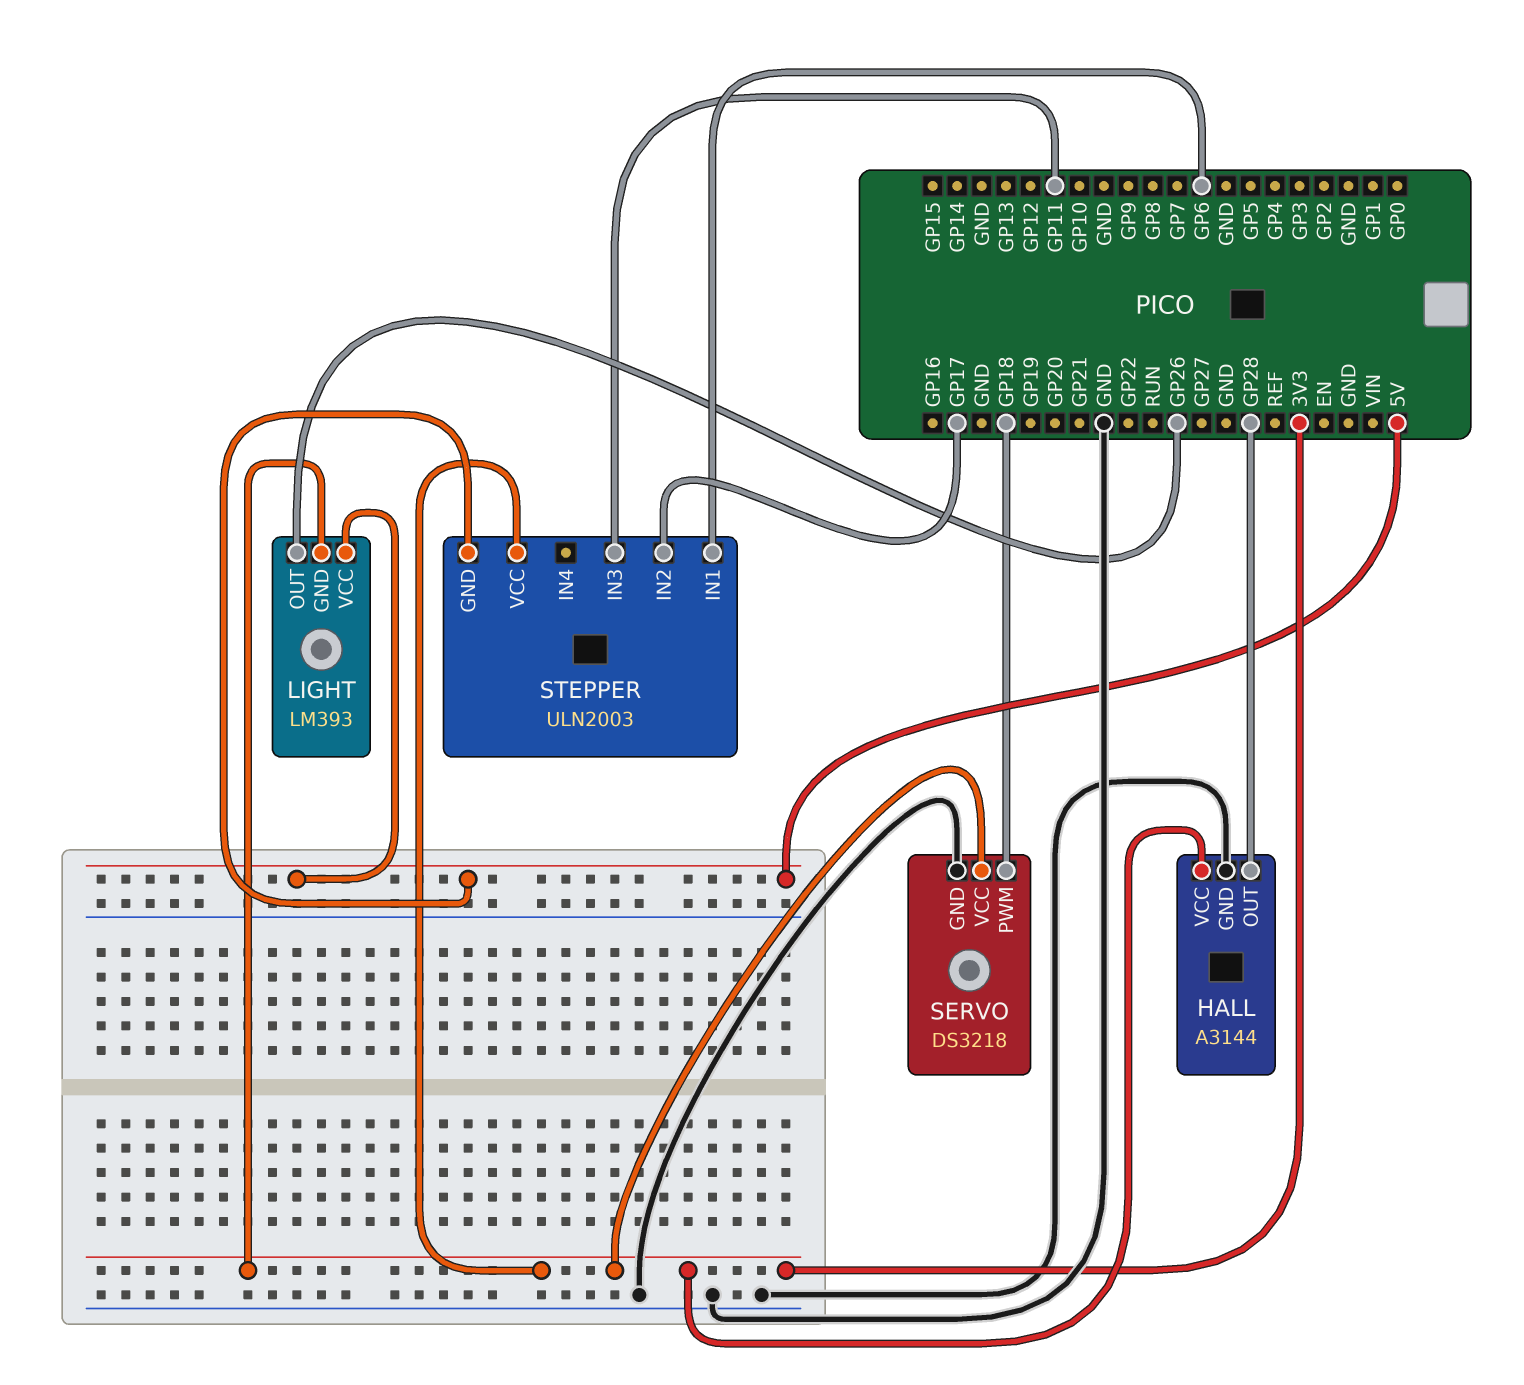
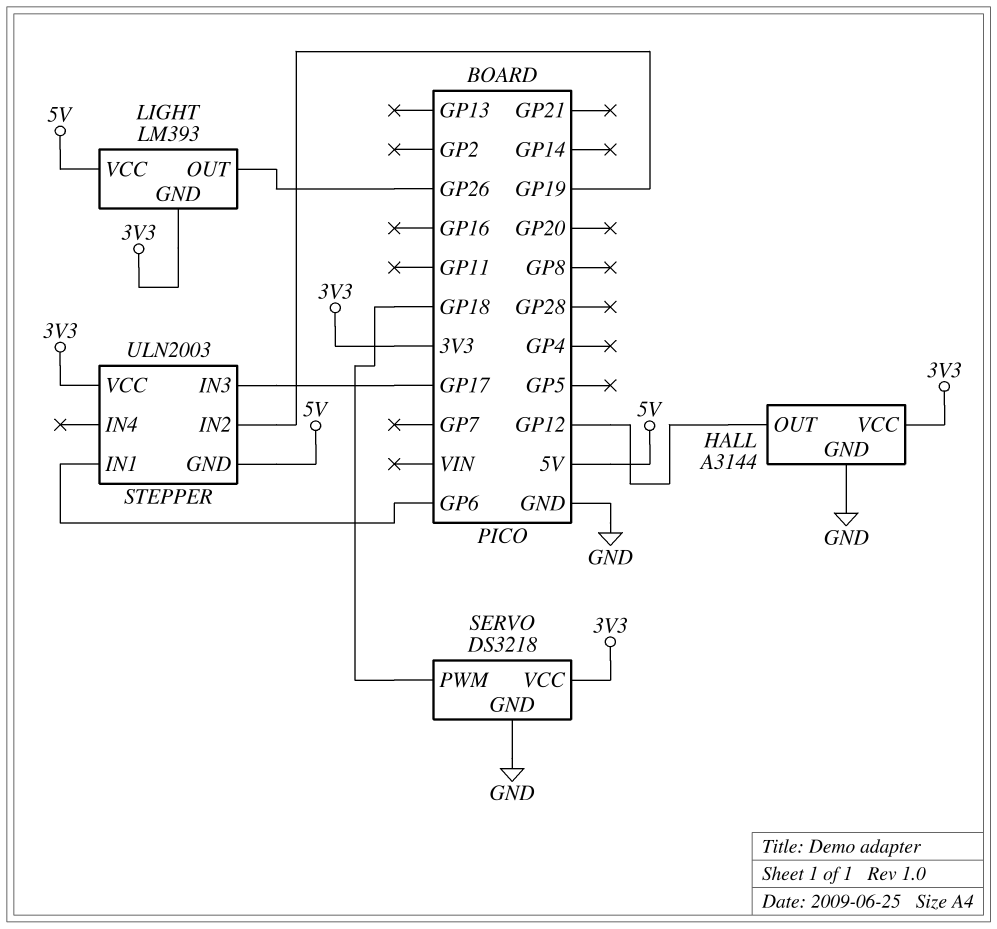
HALL pin OUT: GP28 -> GP12
STEPPER pin IN2: GP17 -> GP19
STEPPER pin IN3: GP11 -> GP17

